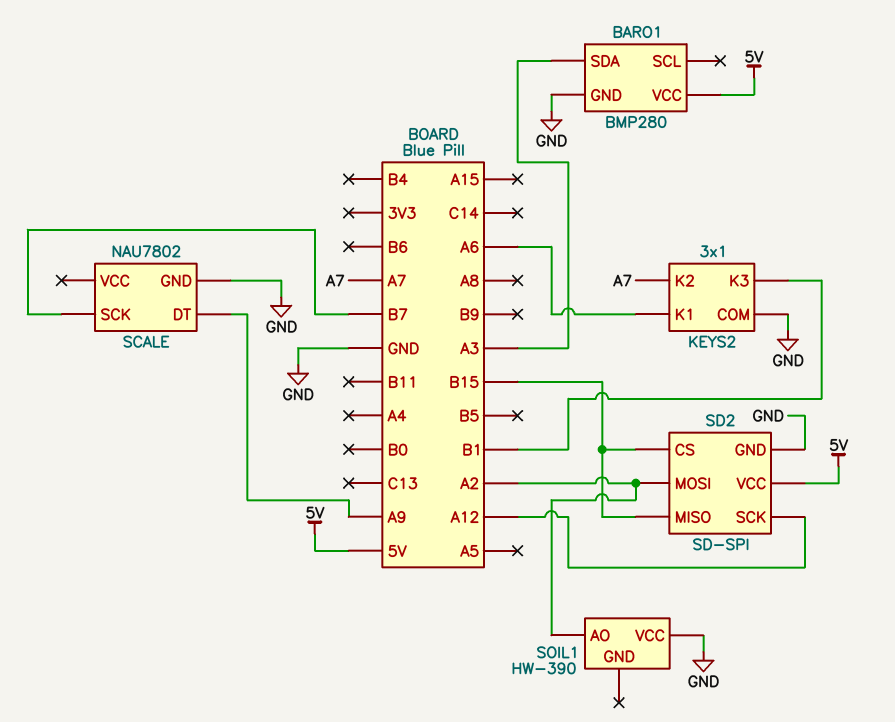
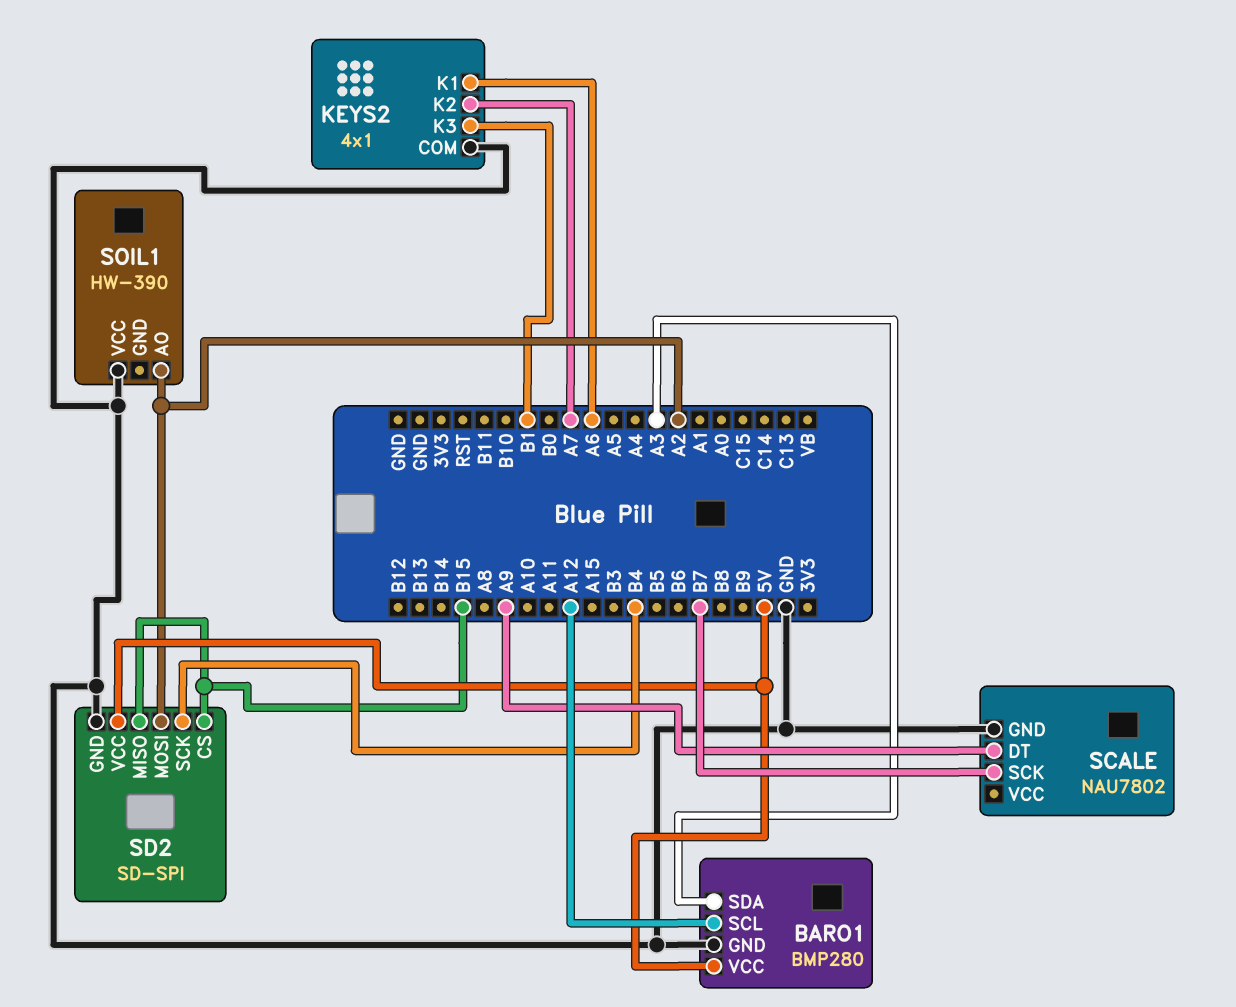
BARO1 pin SCL: none -> A12
KEYS2: 3x1 -> 4x1
SD2 pin SCK: A12 -> B4

